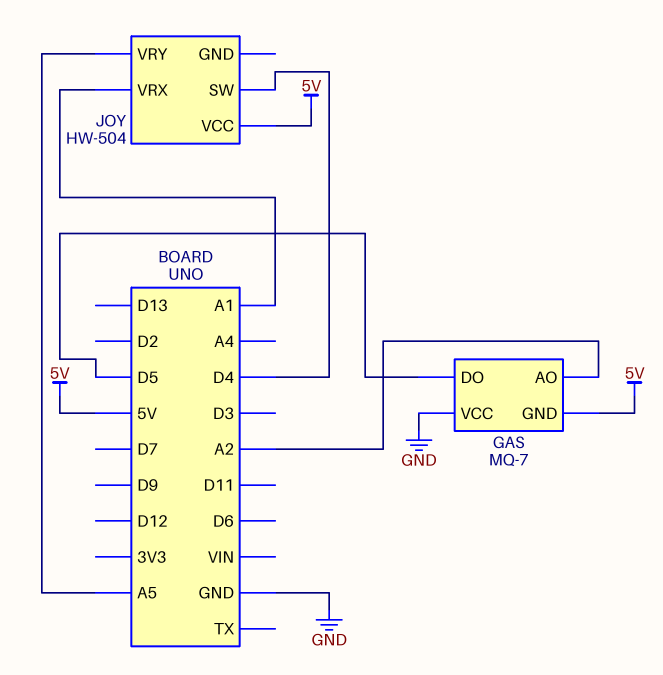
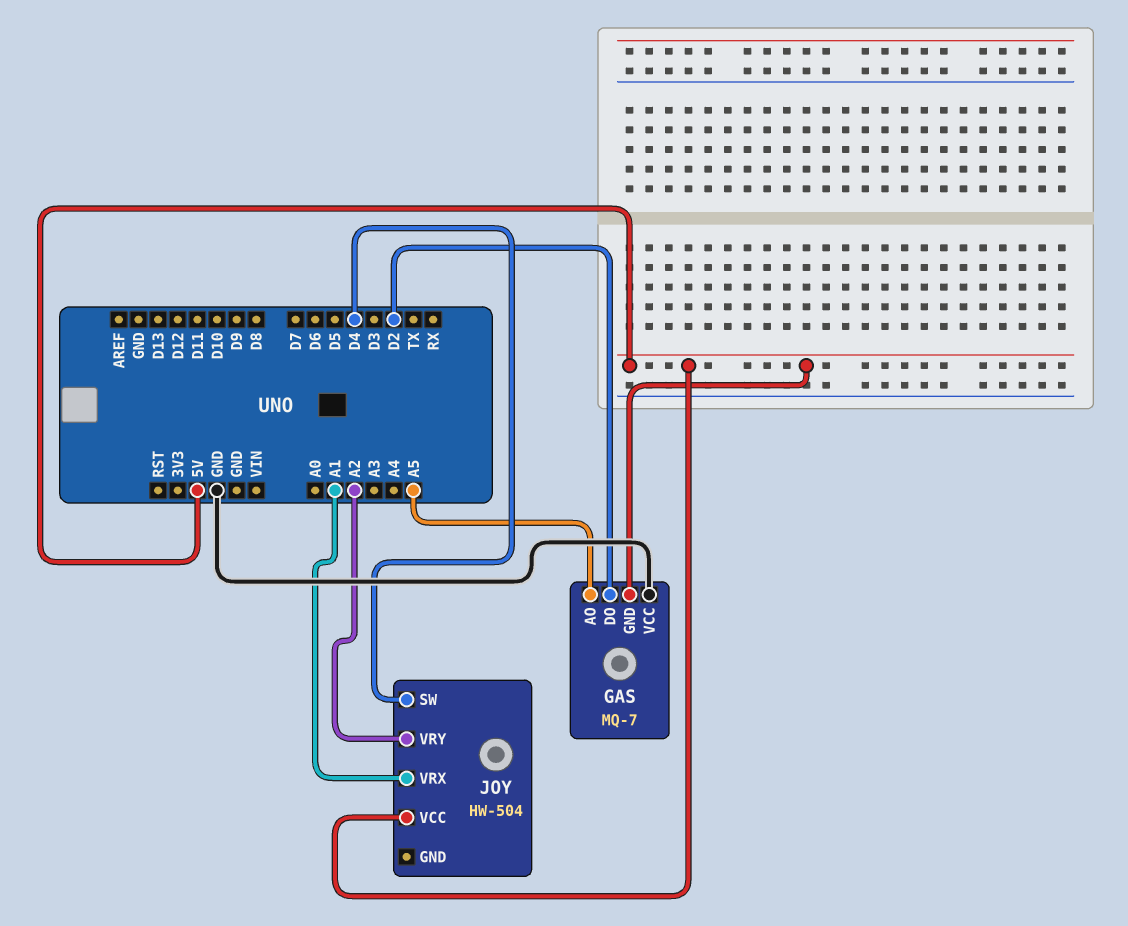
GAS pin AO: A2 -> A5
GAS pin DO: D5 -> D2
JOY pin VRY: A5 -> A2

